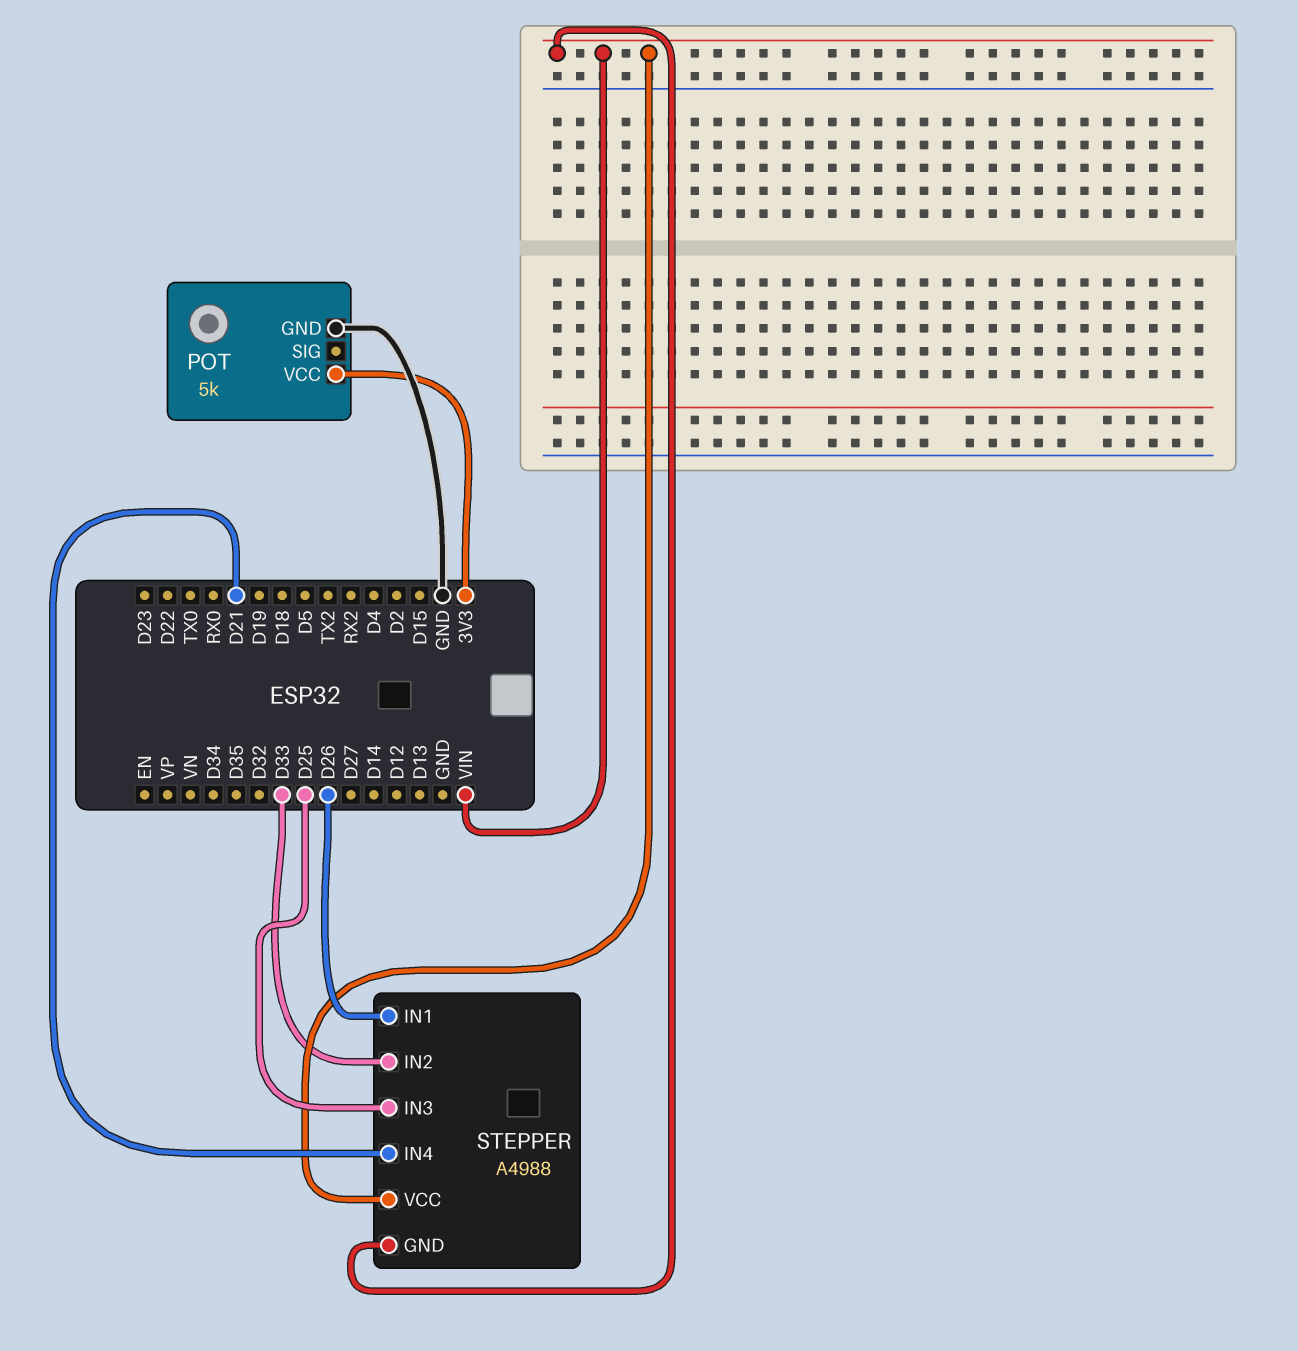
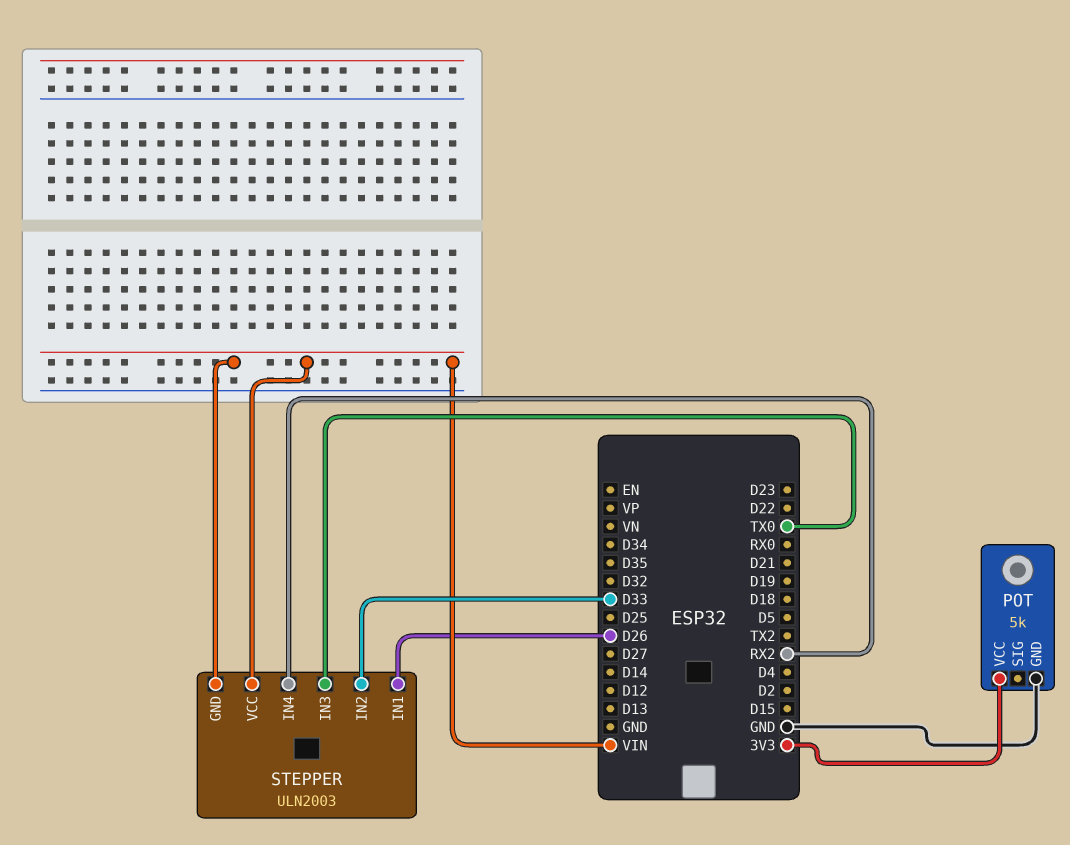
STEPPER: A4988 -> ULN2003
STEPPER pin IN3: D25 -> TX0
STEPPER pin IN4: D21 -> RX2

